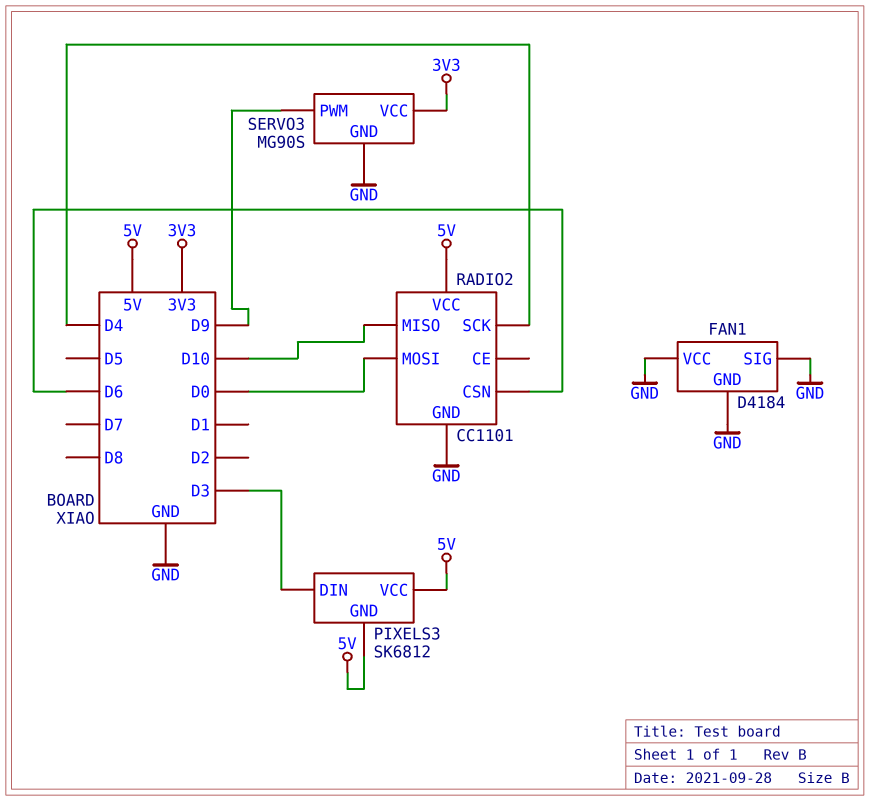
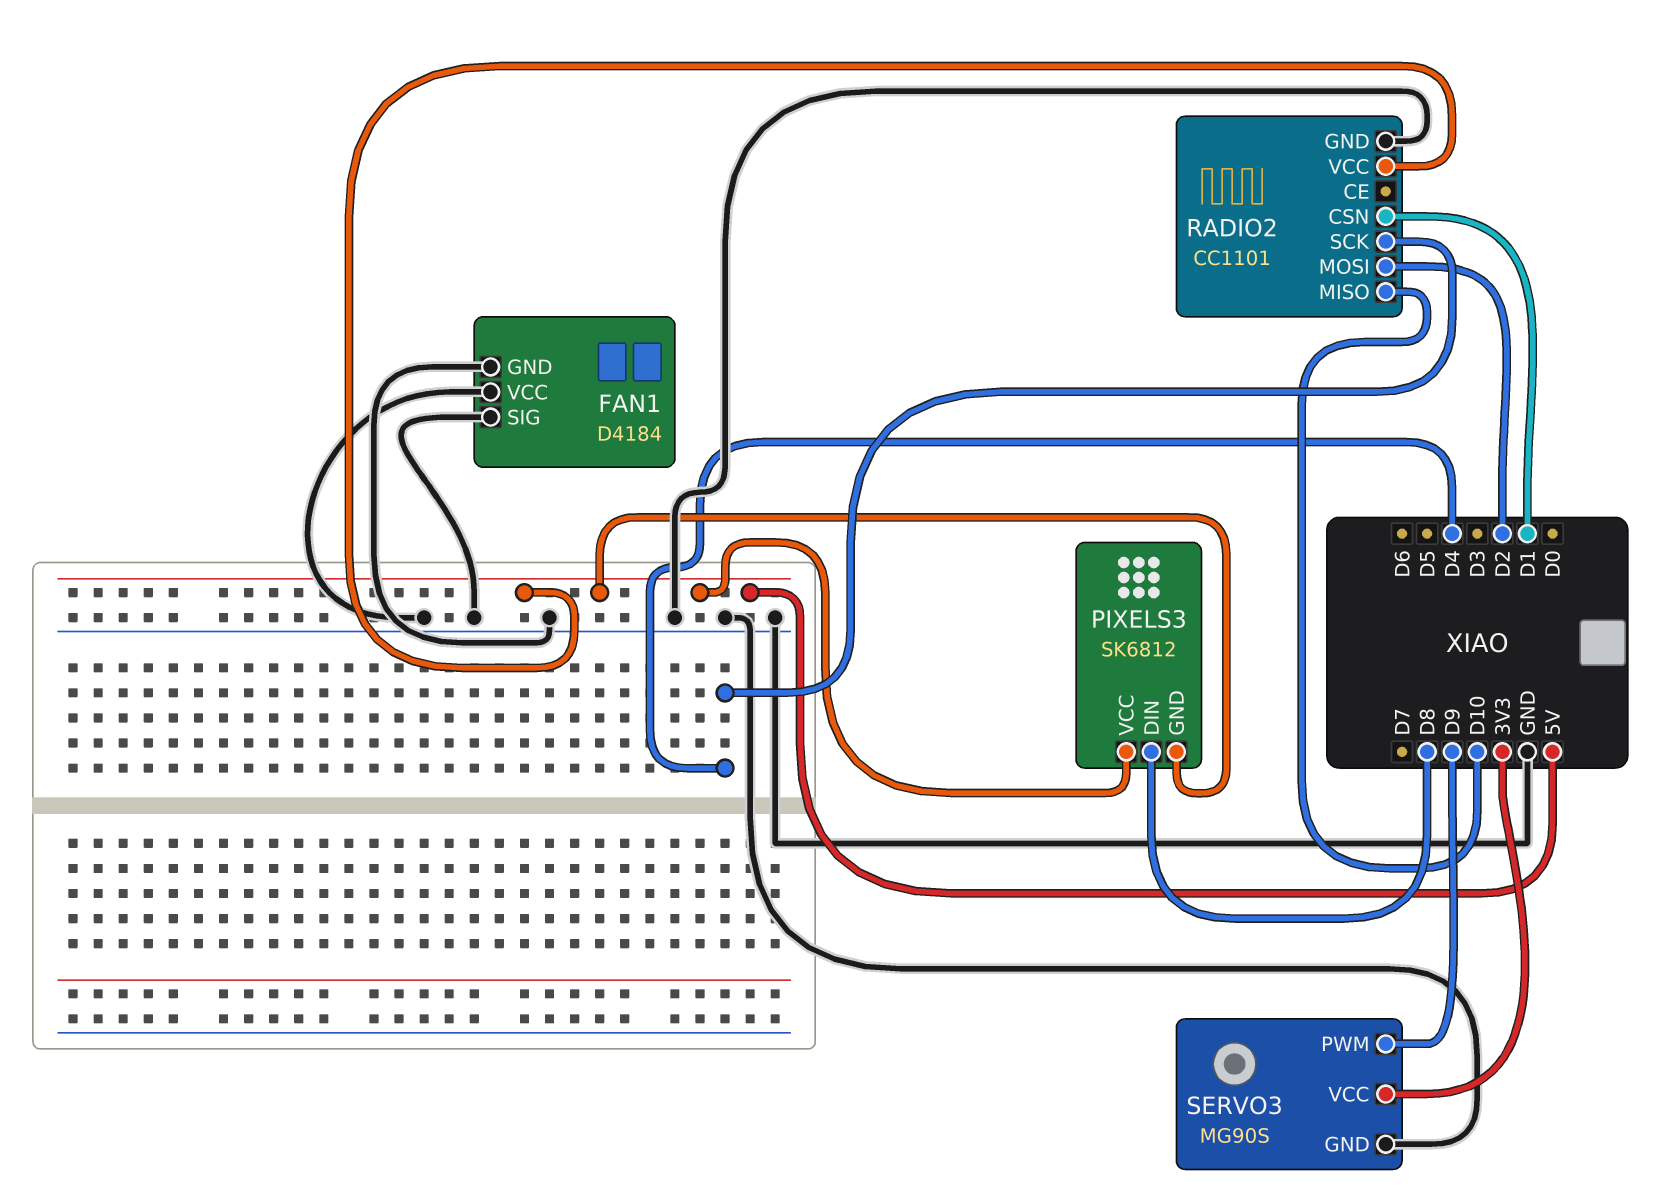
PIXELS3 pin DIN: D3 -> D8
RADIO2 pin CSN: D6 -> D1
RADIO2 pin MOSI: D0 -> D2

